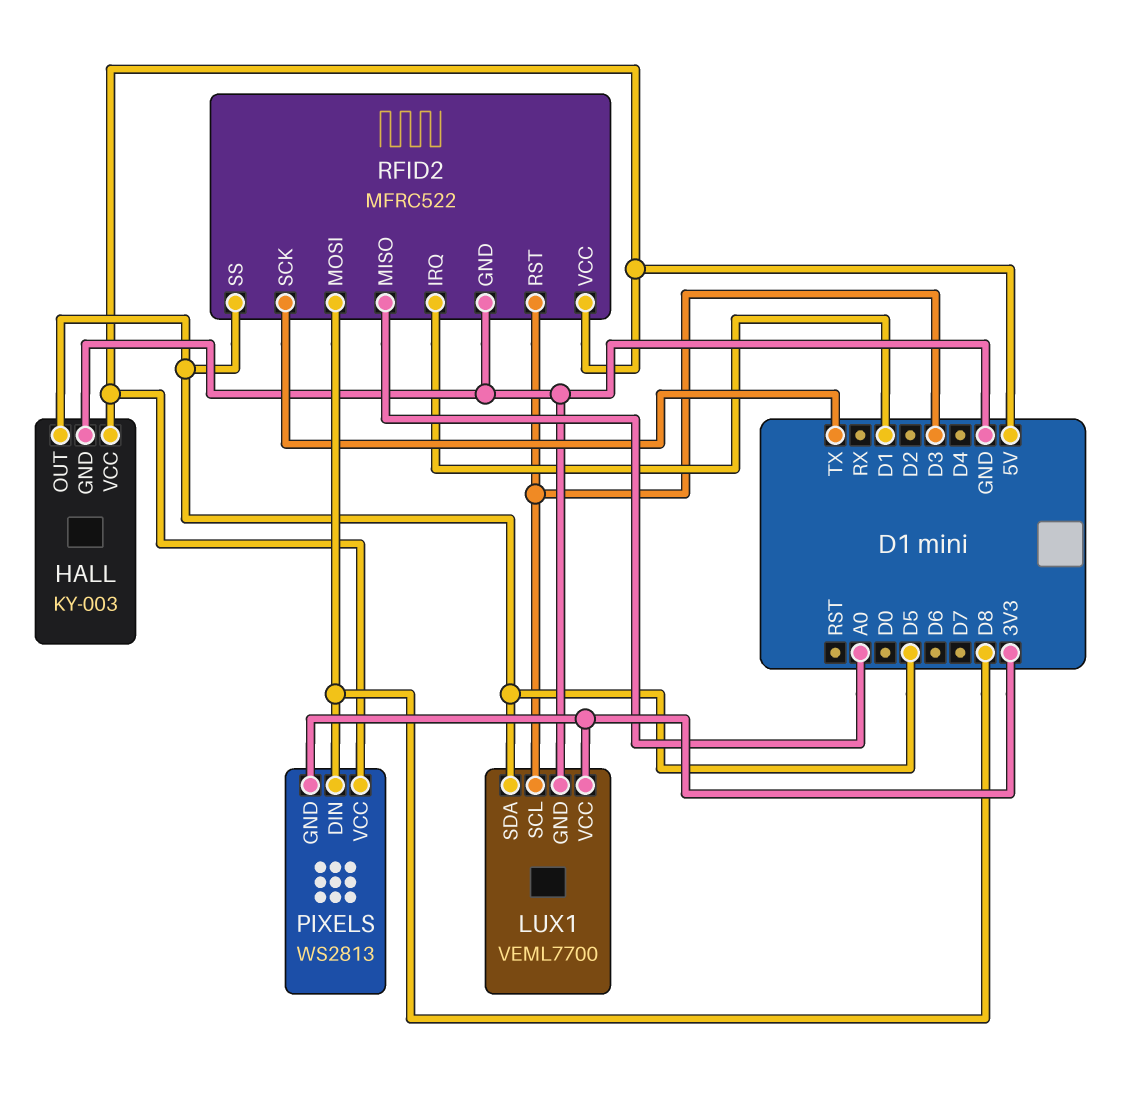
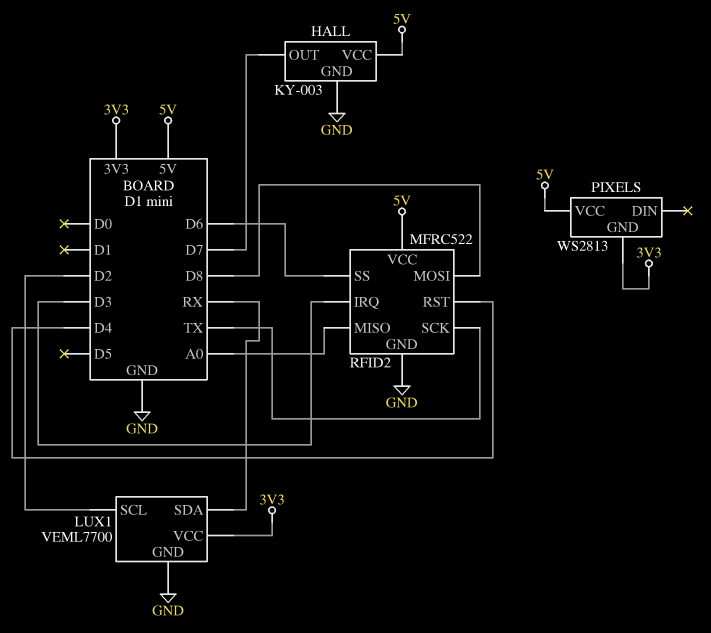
HALL pin OUT: D5 -> D7
LUX1 pin SCL: D3 -> D2
LUX1 pin SDA: D5 -> RX
PIXELS pin DIN: D8 -> none
RFID2 pin IRQ: D1 -> D3
RFID2 pin RST: D3 -> D4
RFID2 pin SS: D5 -> D6

